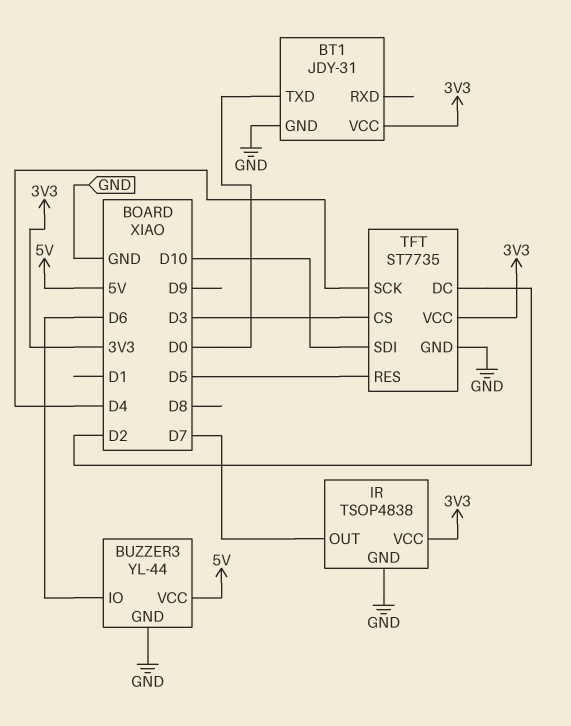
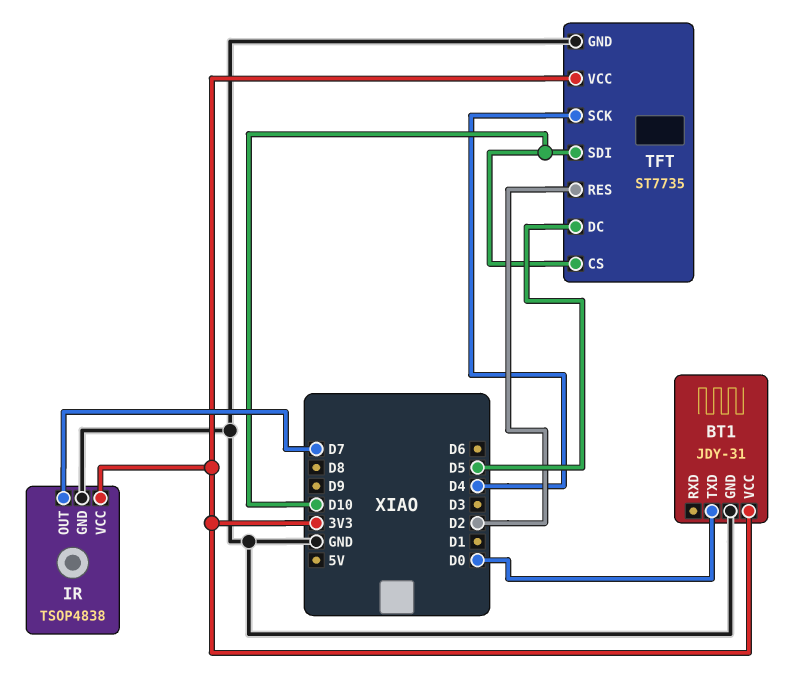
BUZZER3: YL-44 -> none
BUZZER3 pin GND: GND -> none
BUZZER3 pin IO: D6 -> none
BUZZER3 pin VCC: 5V -> none
TFT pin CS: D3 -> D10
TFT pin DC: D2 -> D5
TFT pin RES: D5 -> D2

